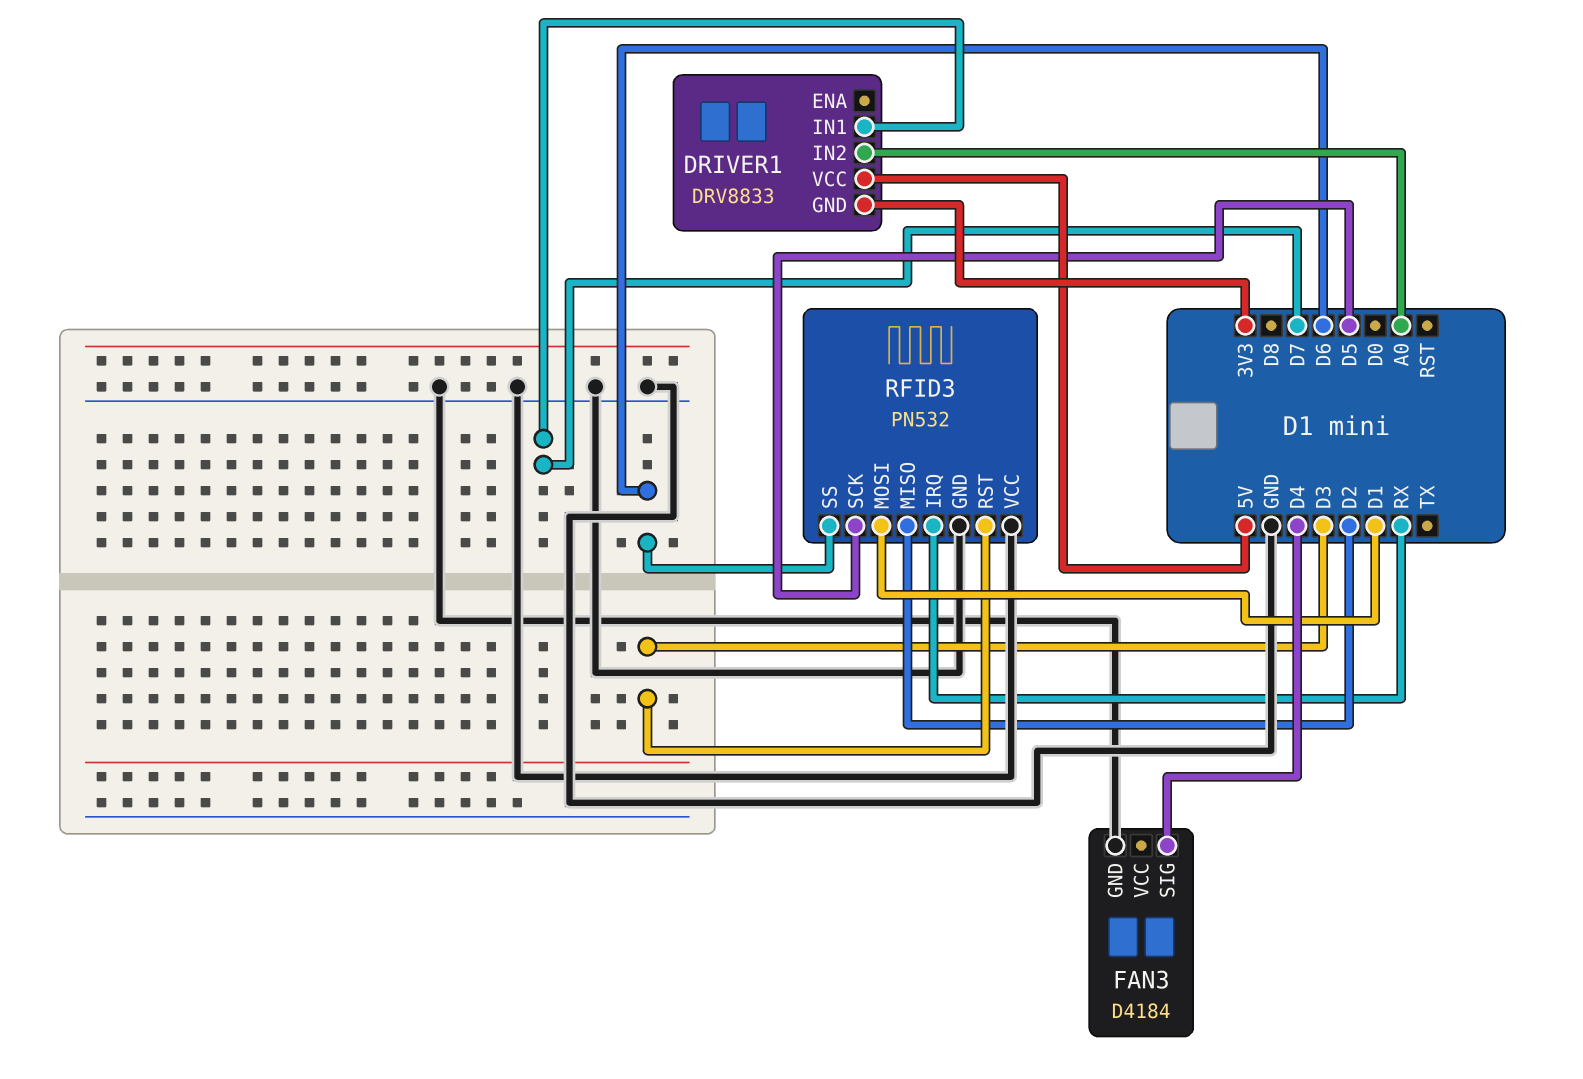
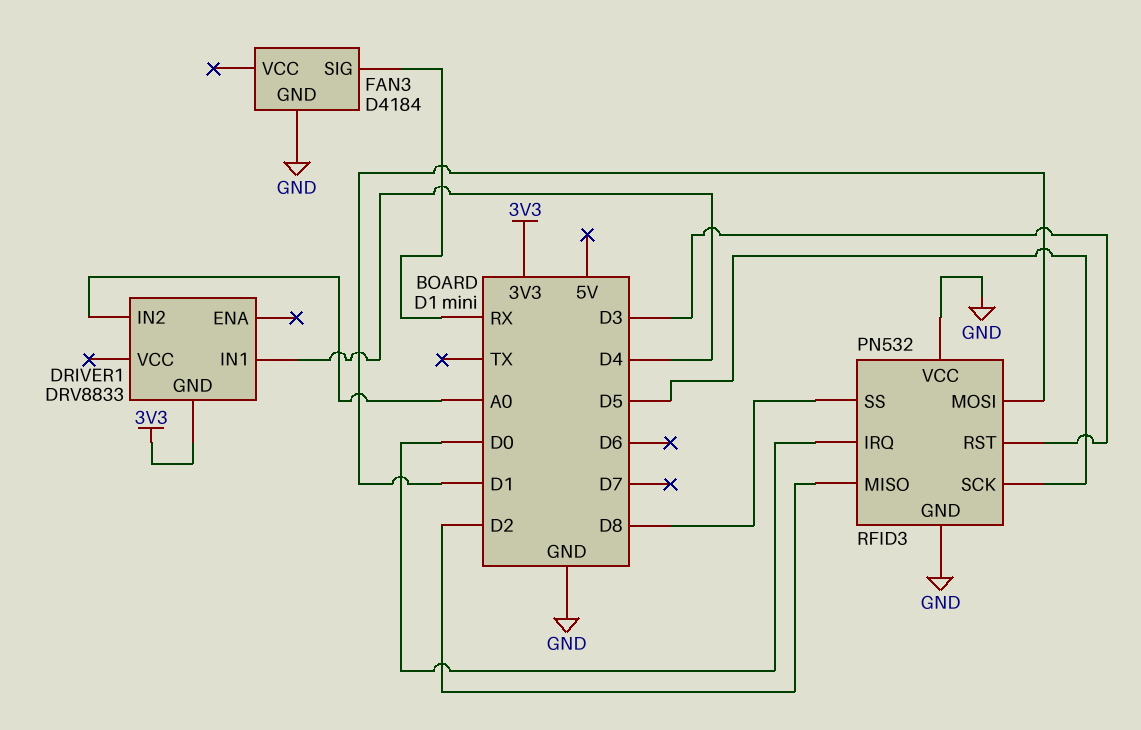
DRIVER1 pin IN1: D7 -> D4
DRIVER1 pin VCC: 5V -> none
FAN3 pin SIG: D4 -> RX
RFID3 pin IRQ: RX -> D0
RFID3 pin SS: D6 -> D8

